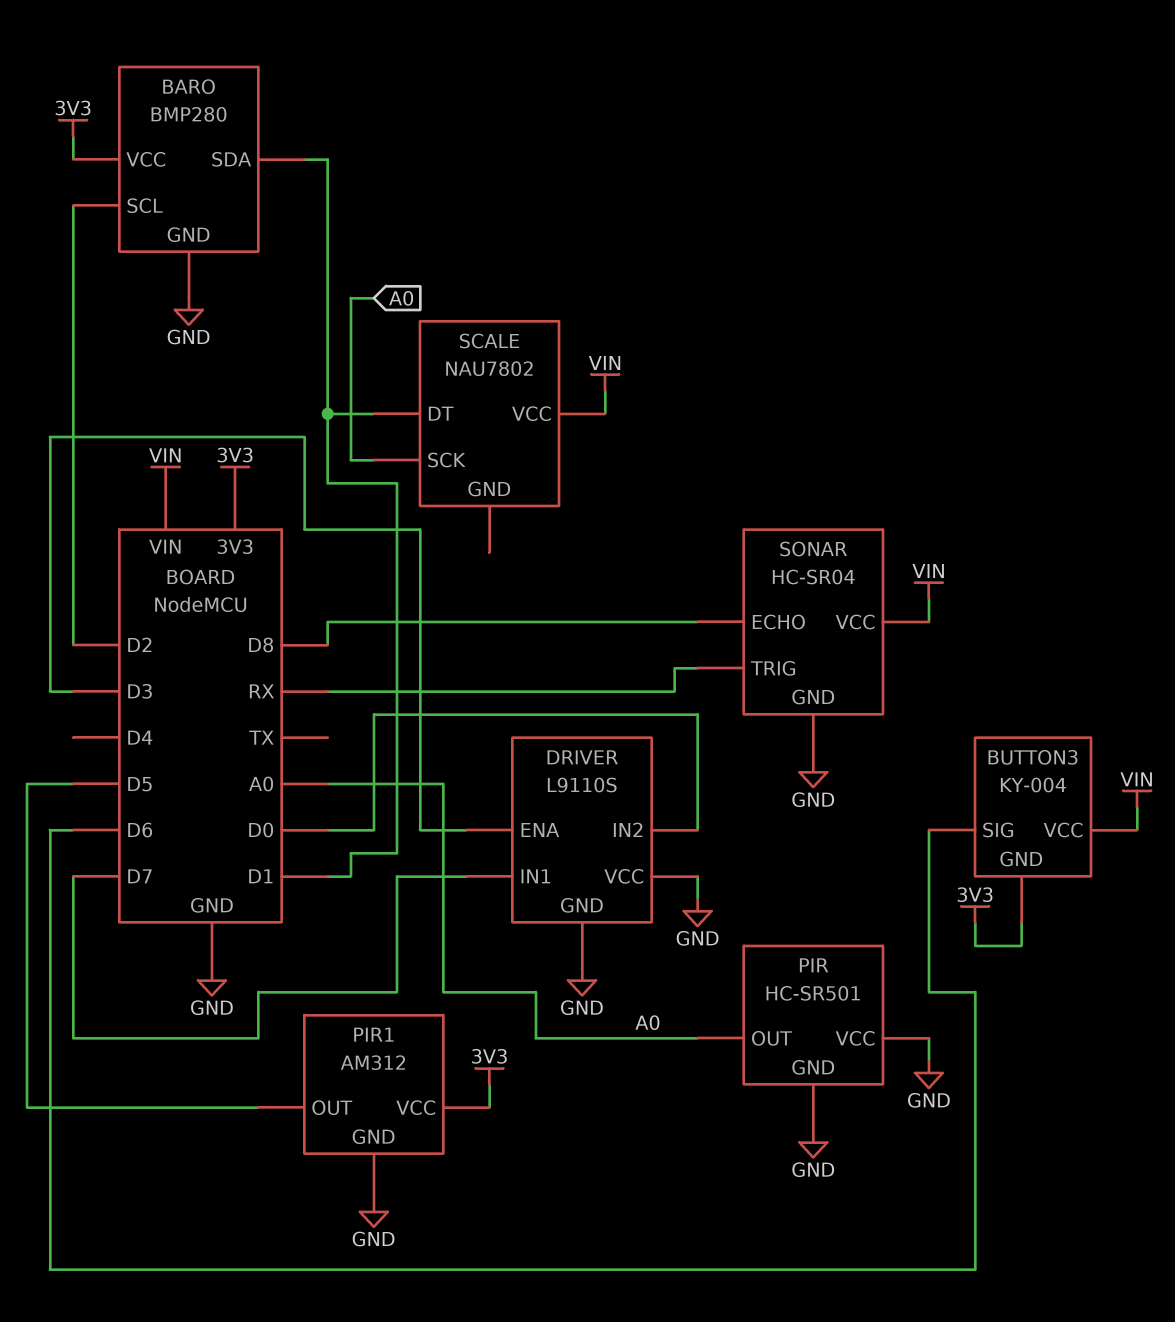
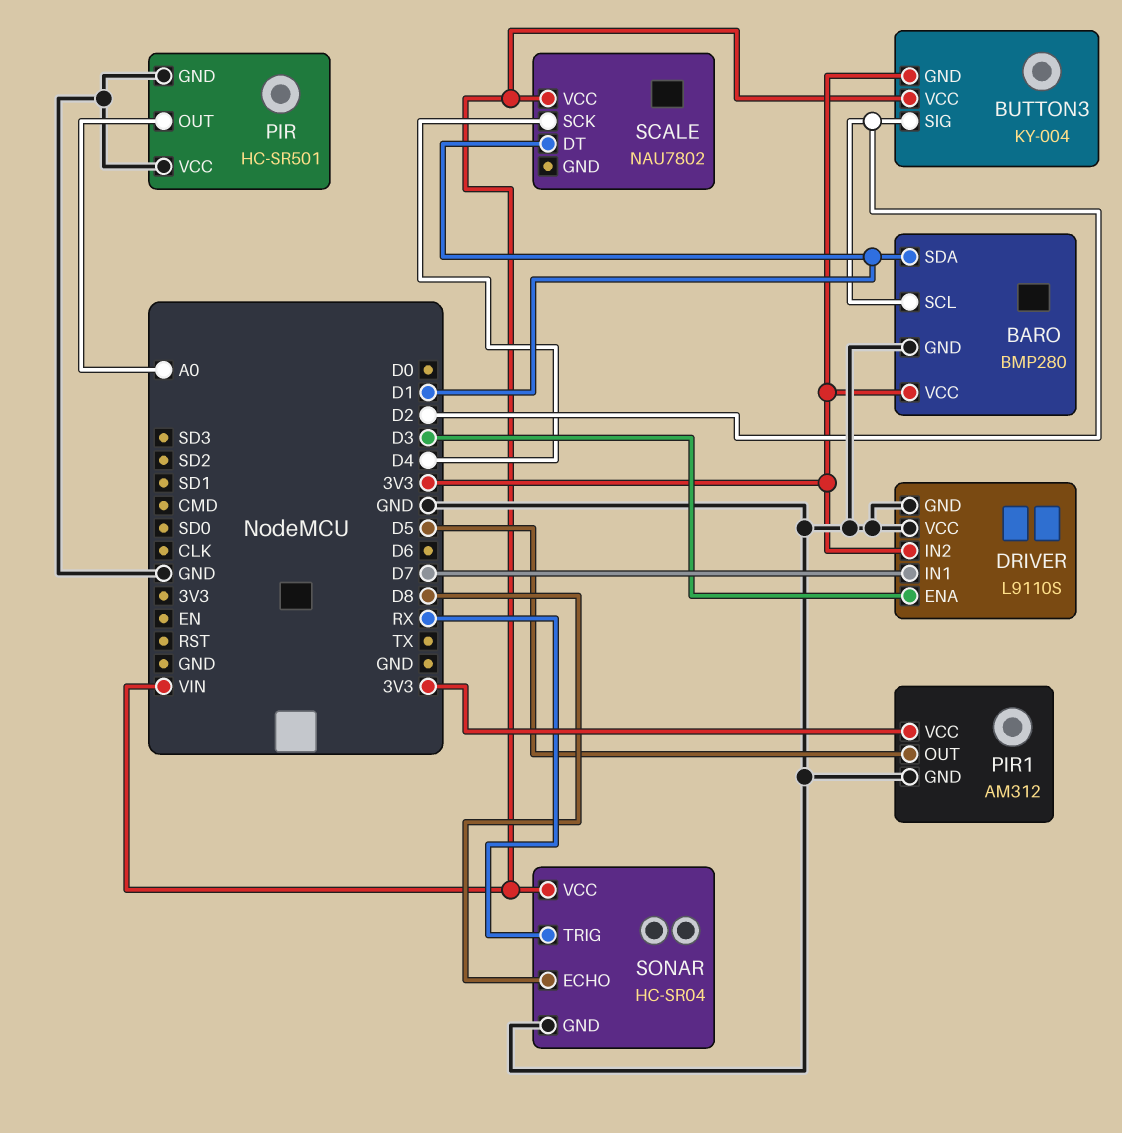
BUTTON3 pin SIG: D6 -> D2
DRIVER pin IN2: D0 -> 3V3
SCALE pin SCK: A0 -> D4

